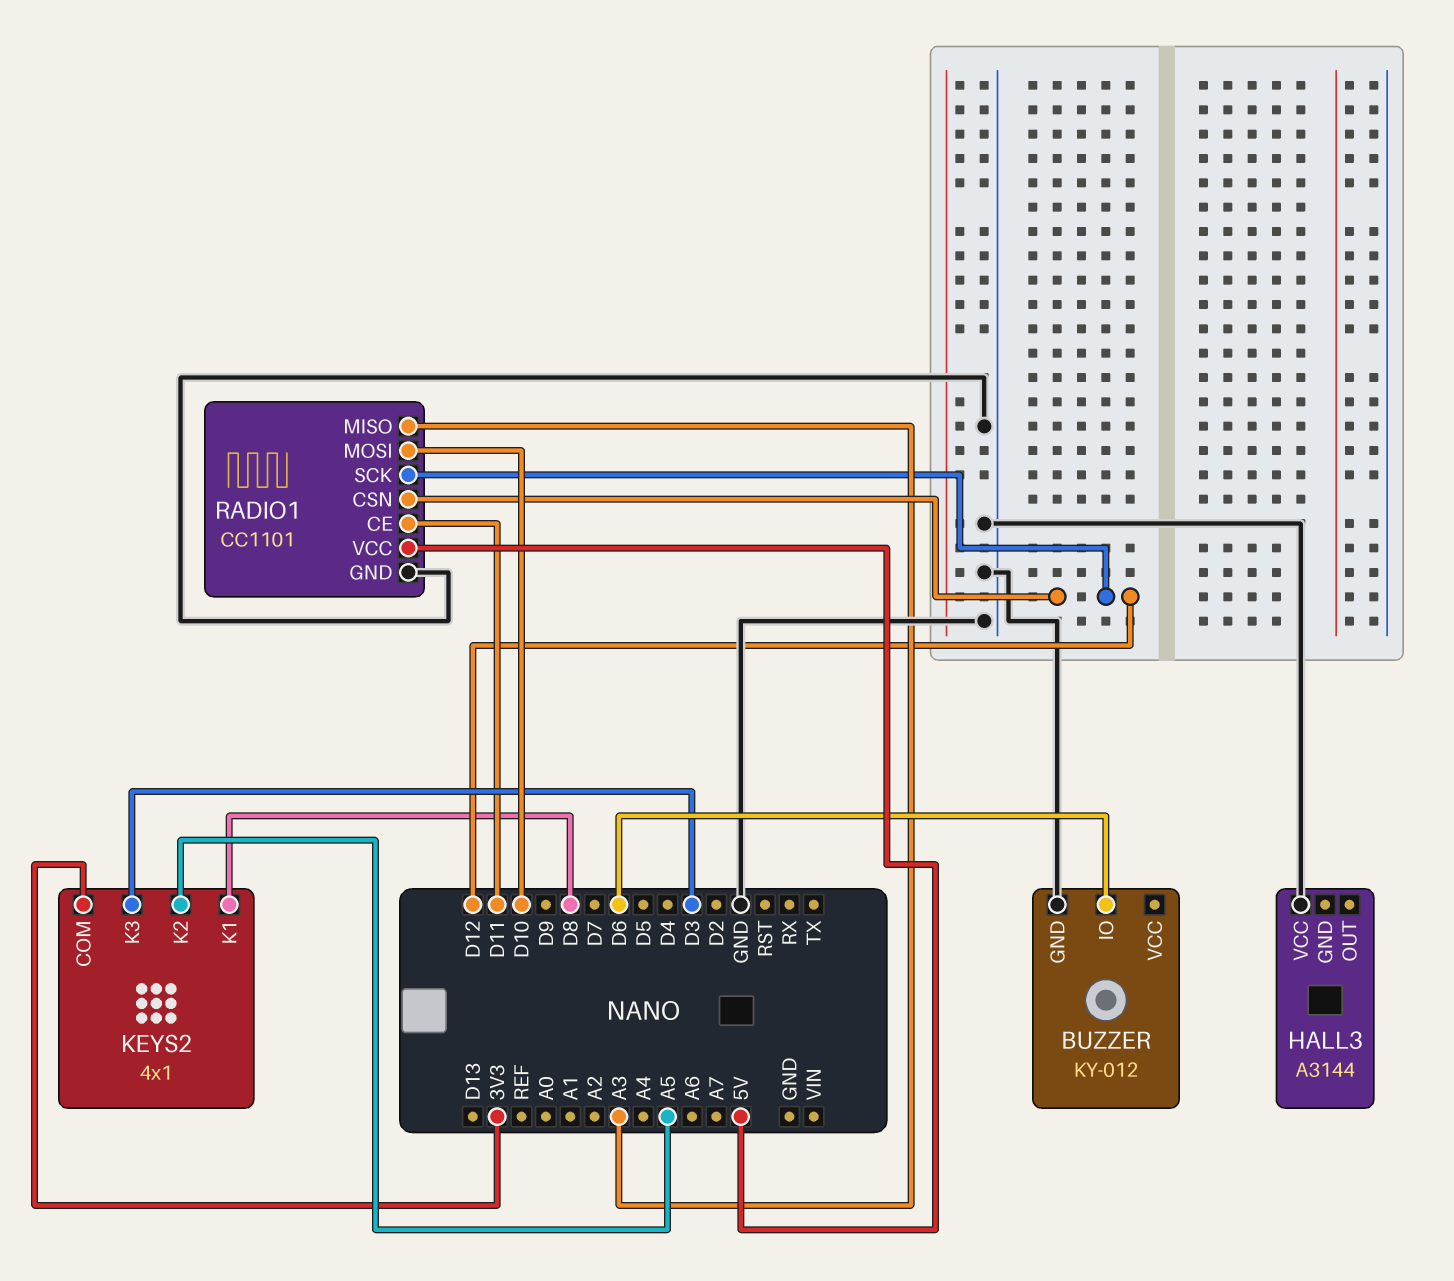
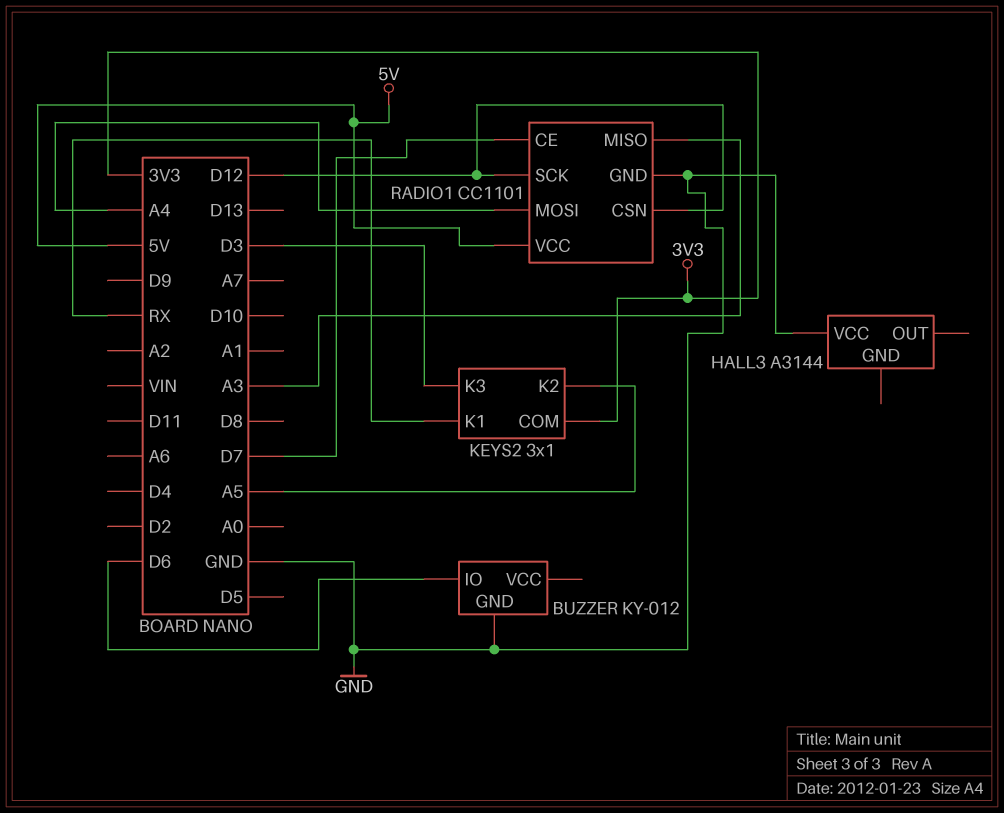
KEYS2: 4x1 -> 3x1
KEYS2 pin K1: D8 -> RX
RADIO1 pin CE: D11 -> D7
RADIO1 pin MOSI: D10 -> A4

